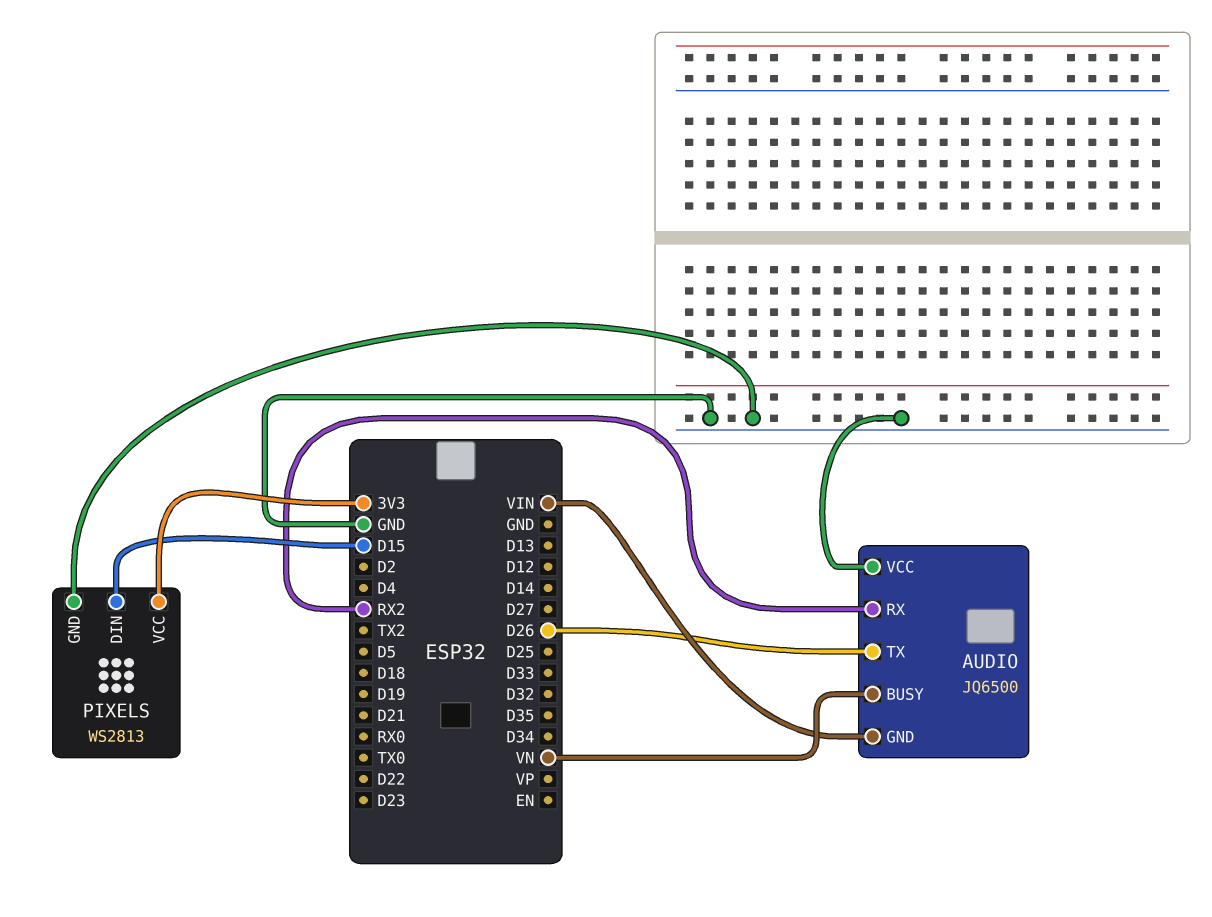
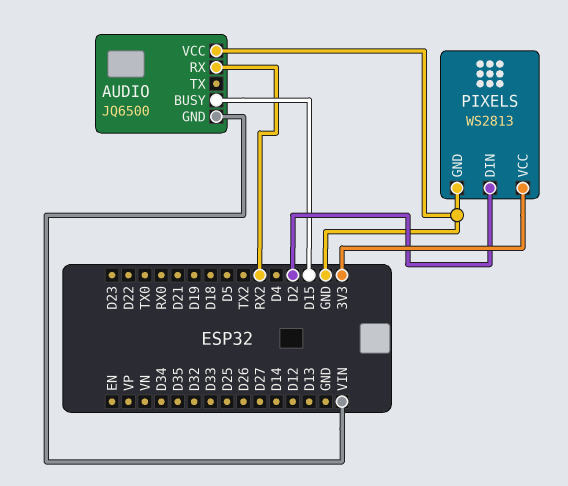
AUDIO pin BUSY: VN -> D15
AUDIO pin TX: D26 -> none
PIXELS pin DIN: D15 -> D2

